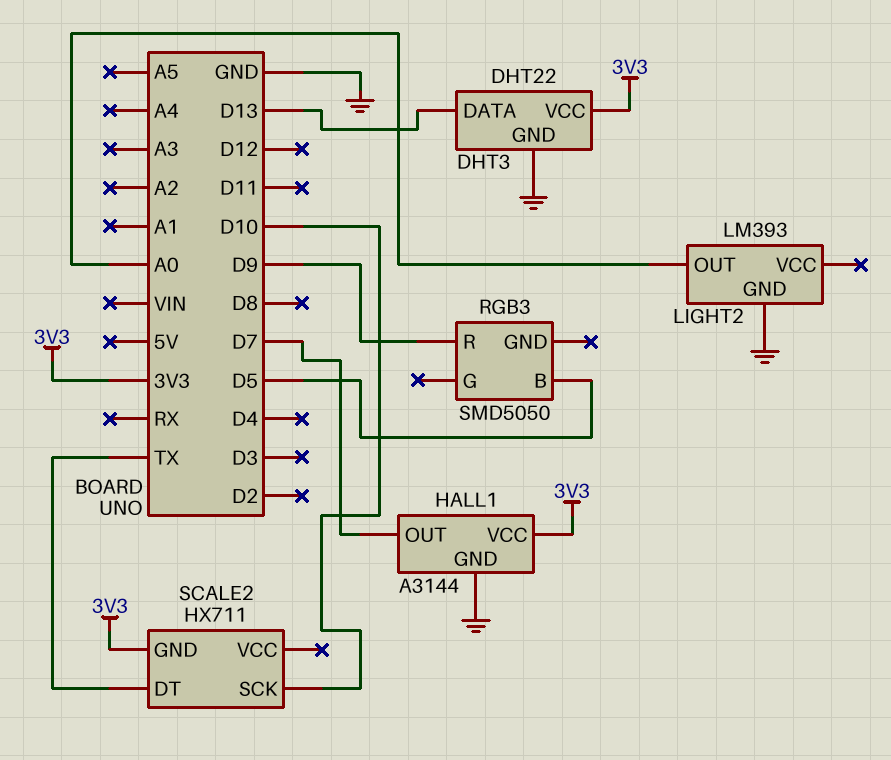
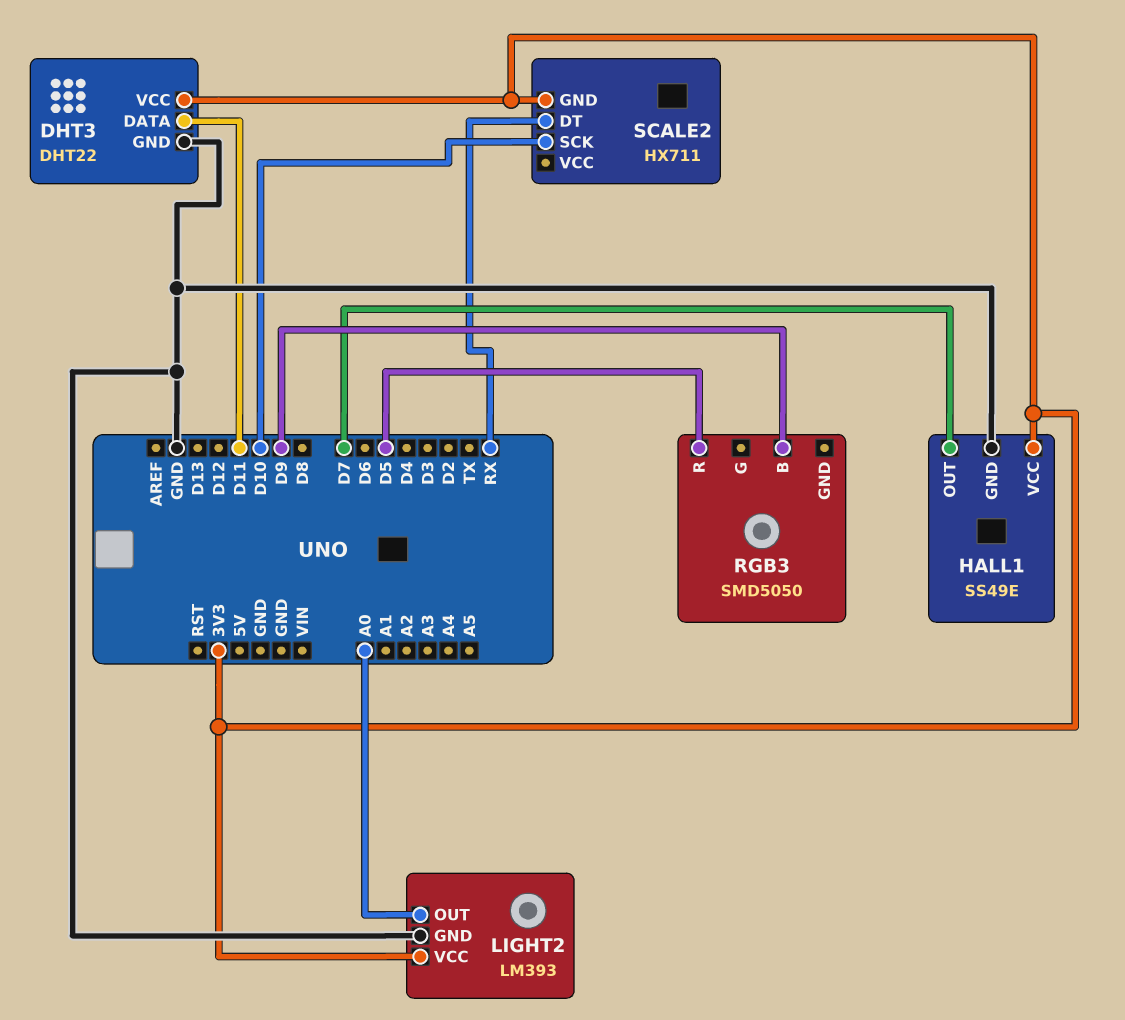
DHT3 pin DATA: D13 -> D11
HALL1: A3144 -> SS49E
LIGHT2 pin VCC: none -> 3V3
RGB3 pin B: D5 -> D9
RGB3 pin R: D9 -> D5
SCALE2 pin DT: TX -> RX

